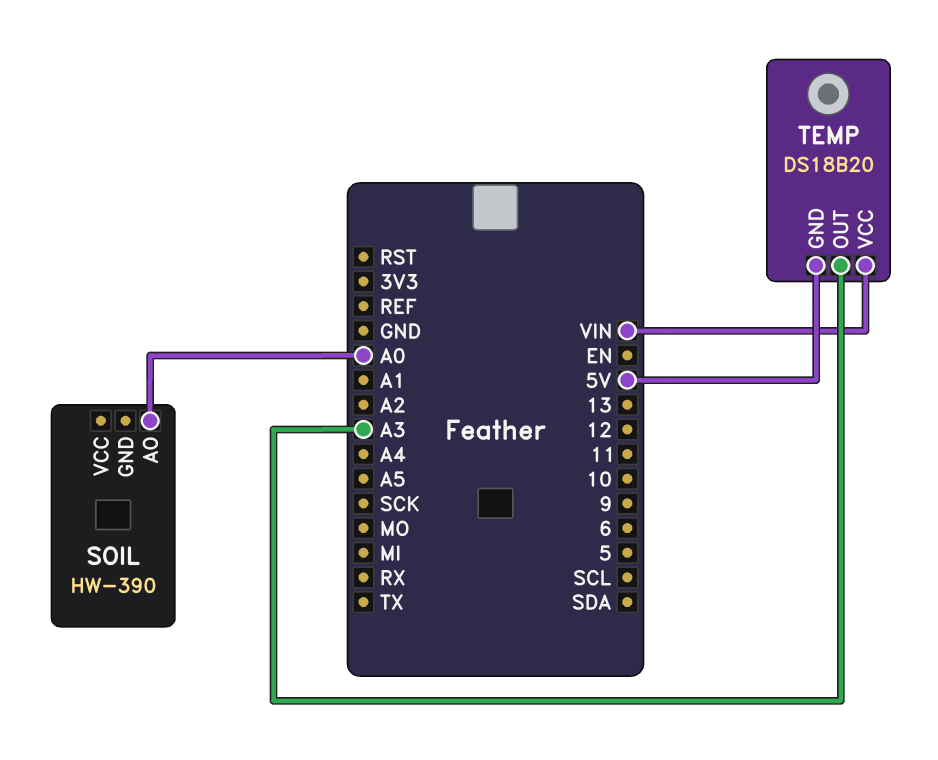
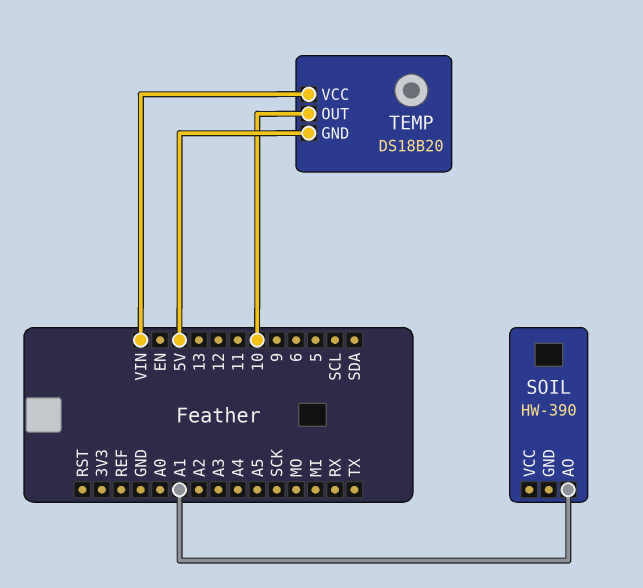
SOIL pin AO: A0 -> A1
TEMP pin OUT: A3 -> 10

